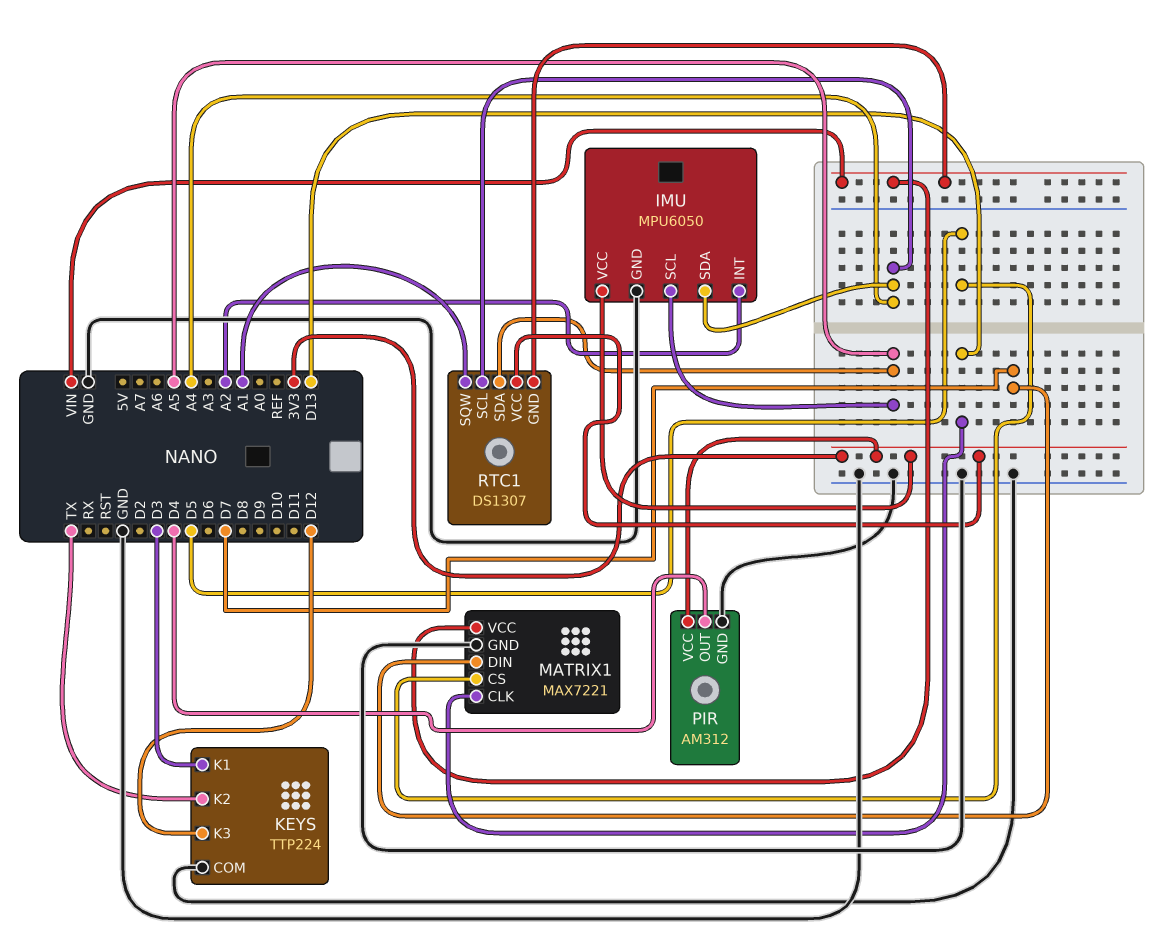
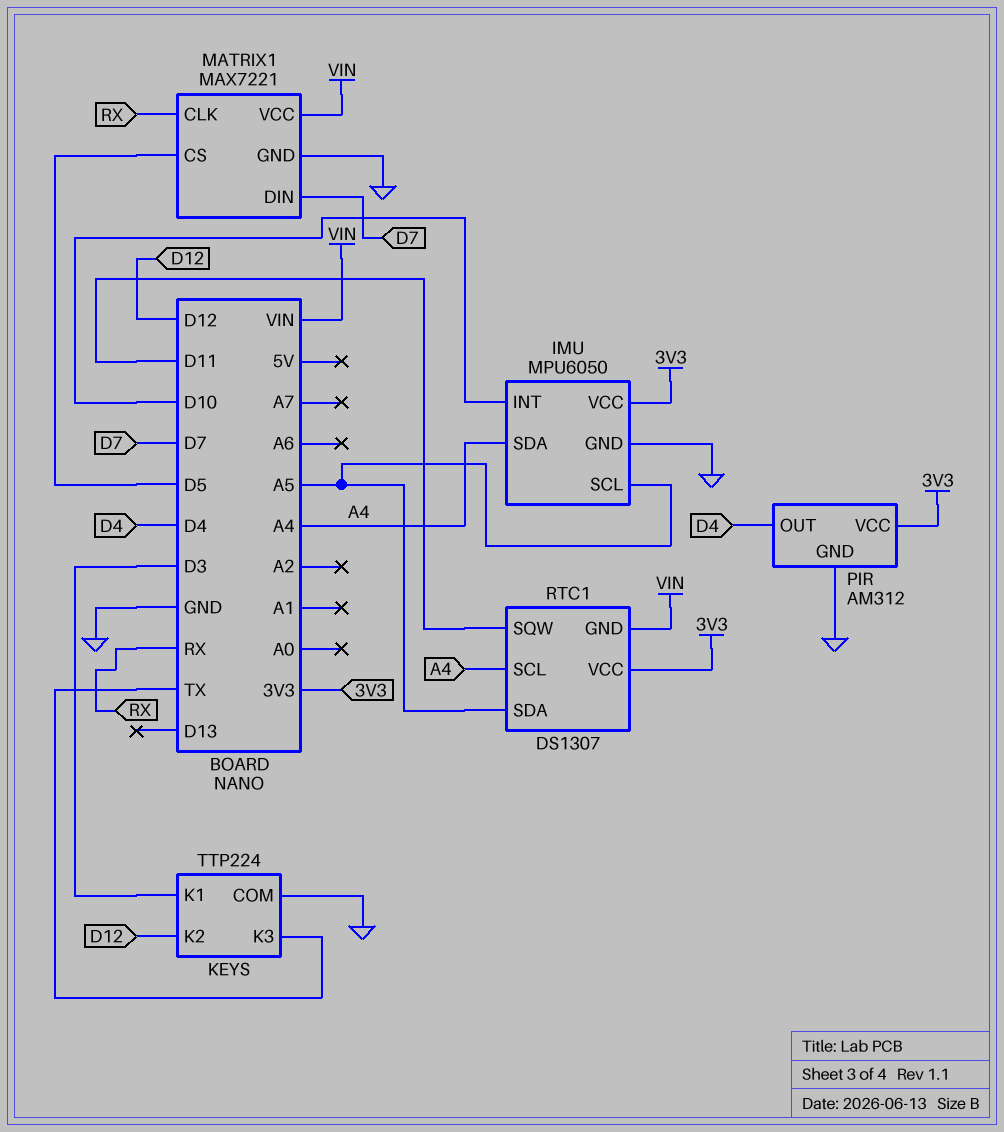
IMU pin INT: A2 -> D10
KEYS pin K2: TX -> D12
KEYS pin K3: D12 -> TX
MATRIX1 pin CLK: D13 -> RX
RTC1 pin SQW: A1 -> D11

